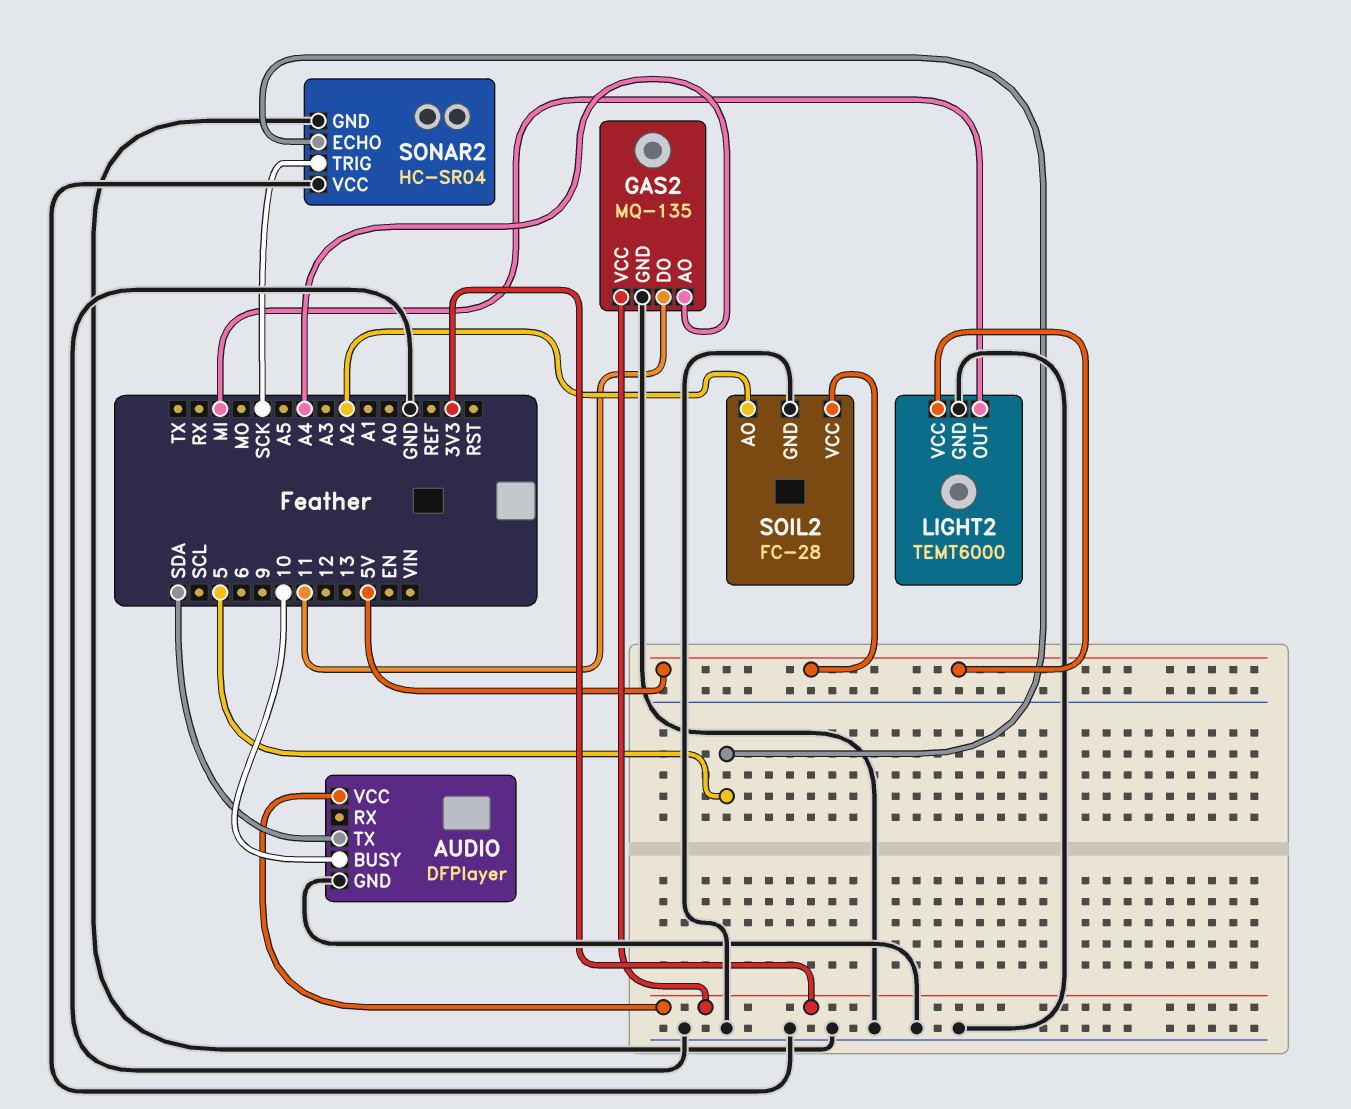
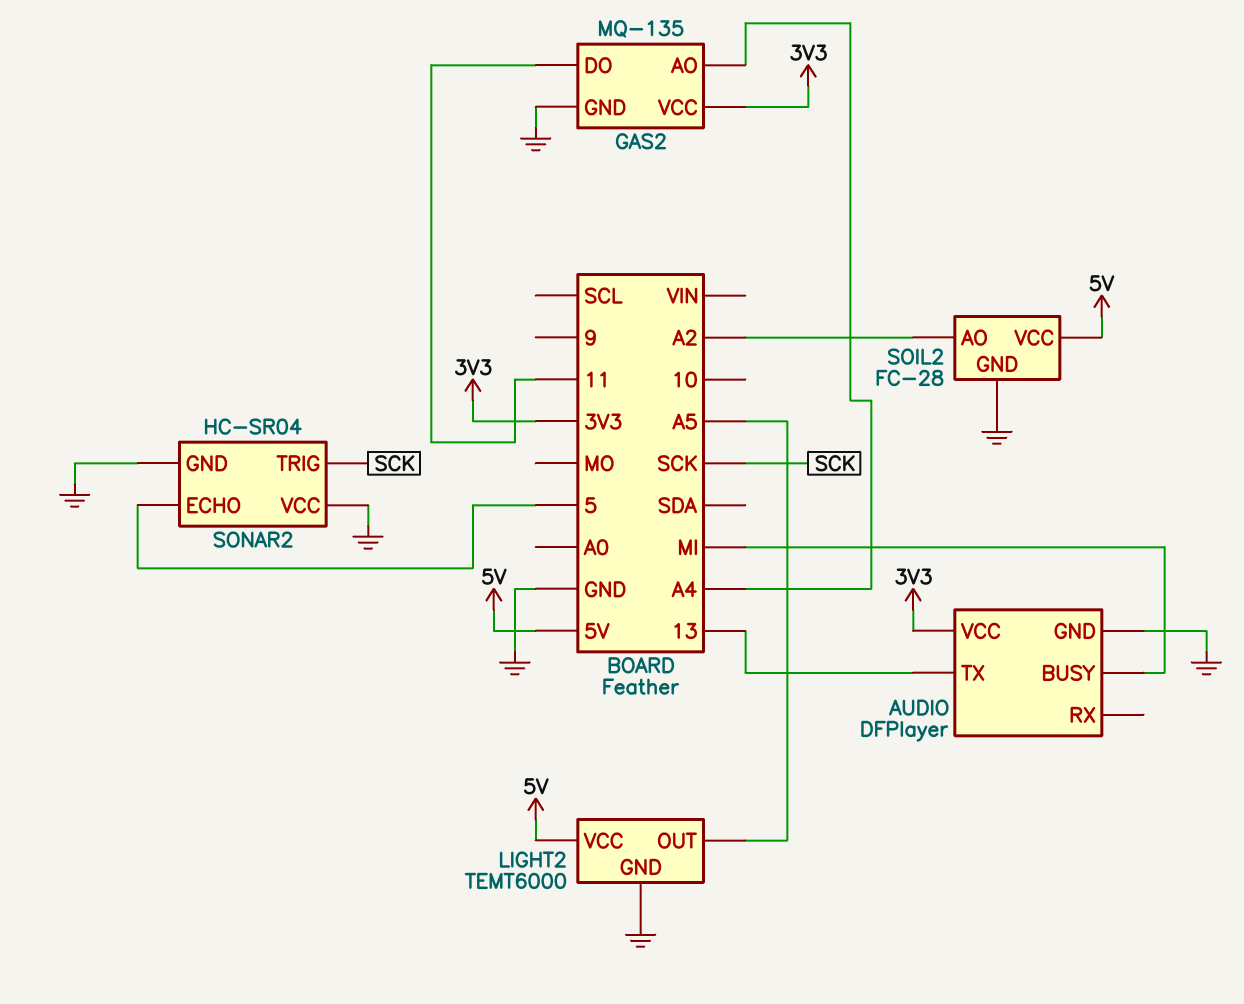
AUDIO pin BUSY: 10 -> MI
AUDIO pin TX: SDA -> 13
LIGHT2 pin OUT: MI -> A5

